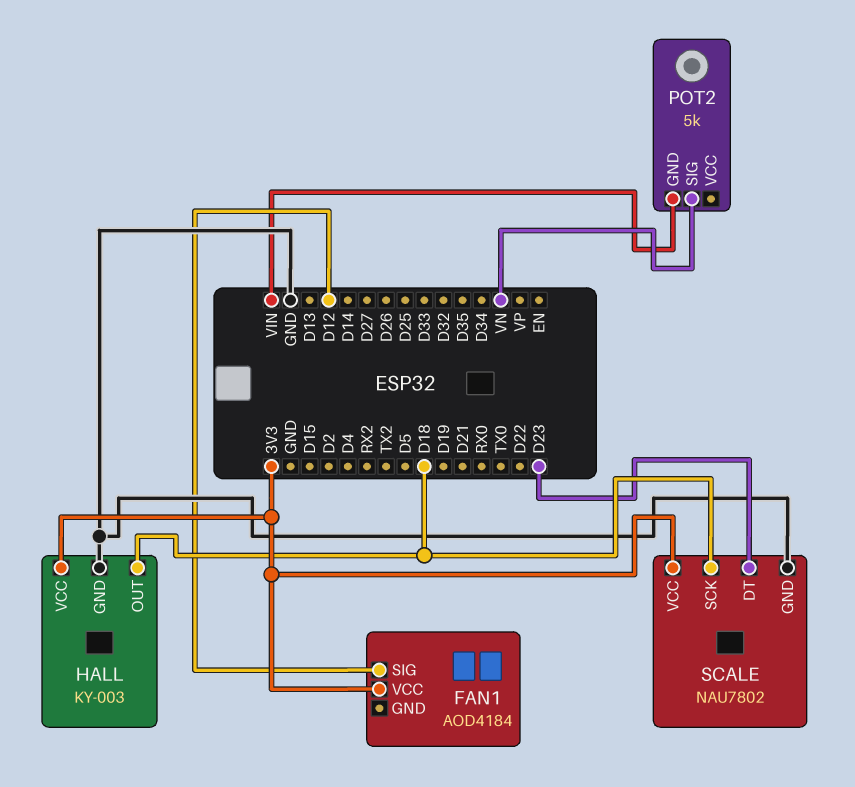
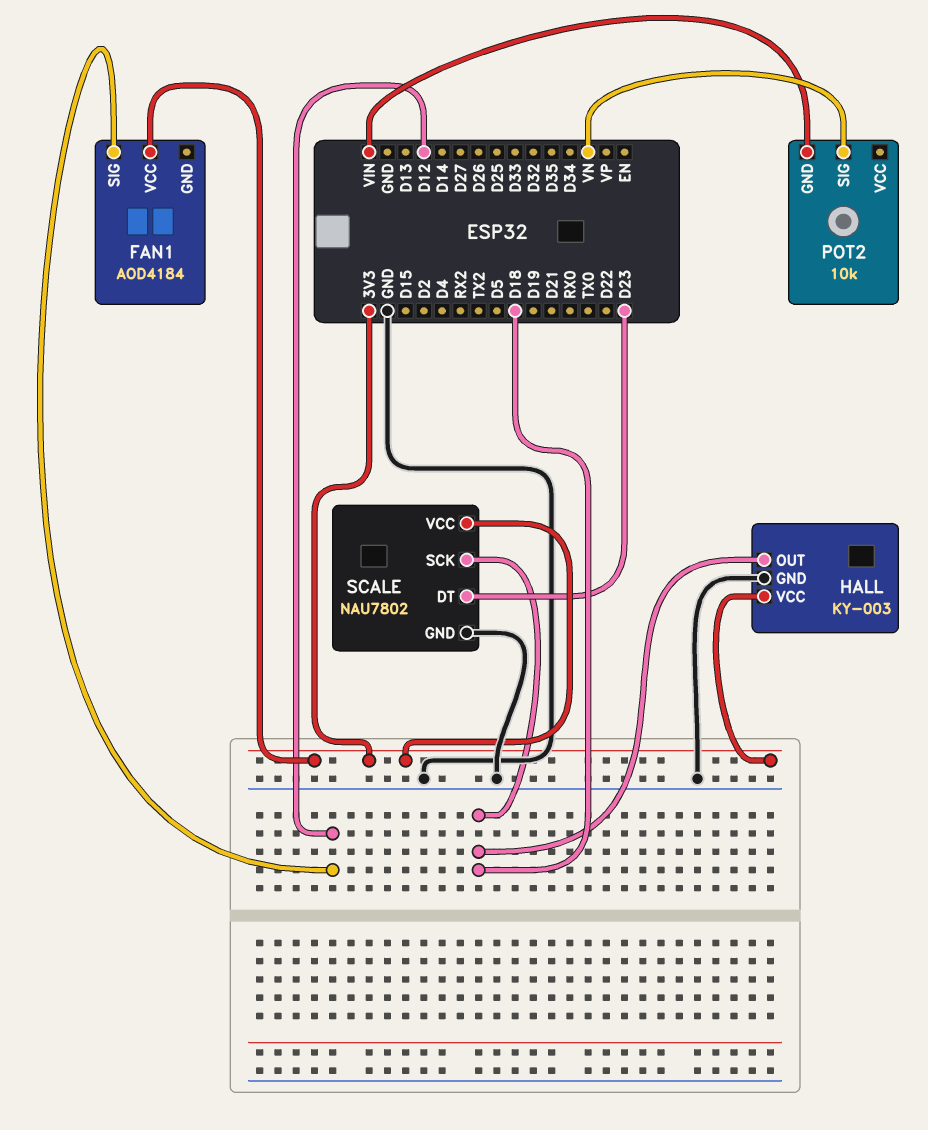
POT2: 5k -> 10k

